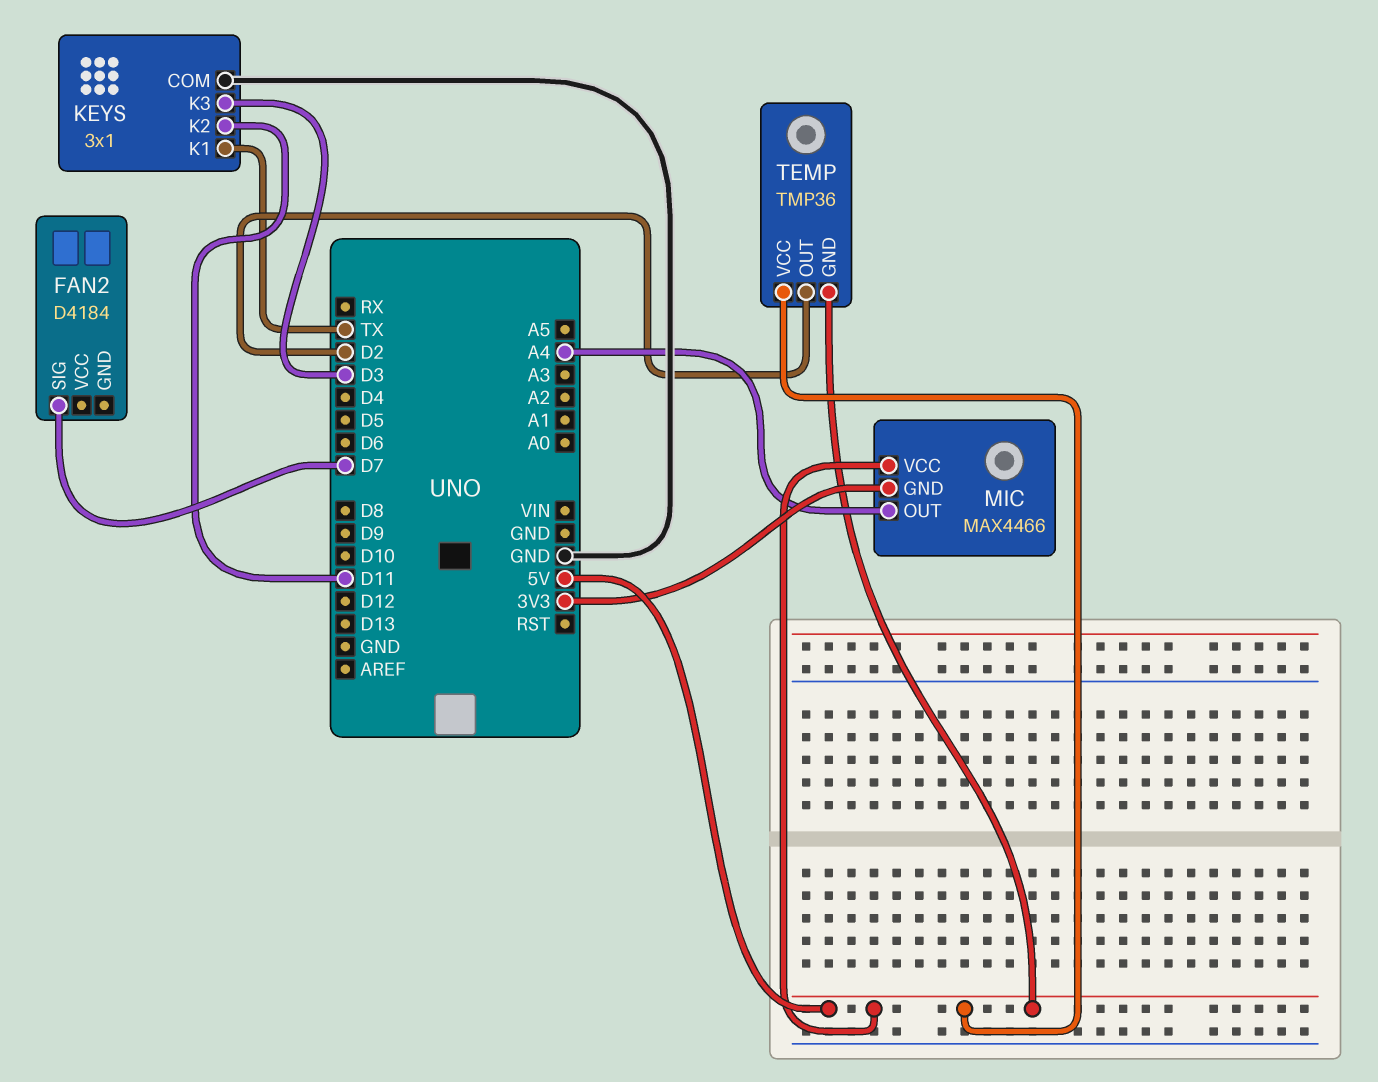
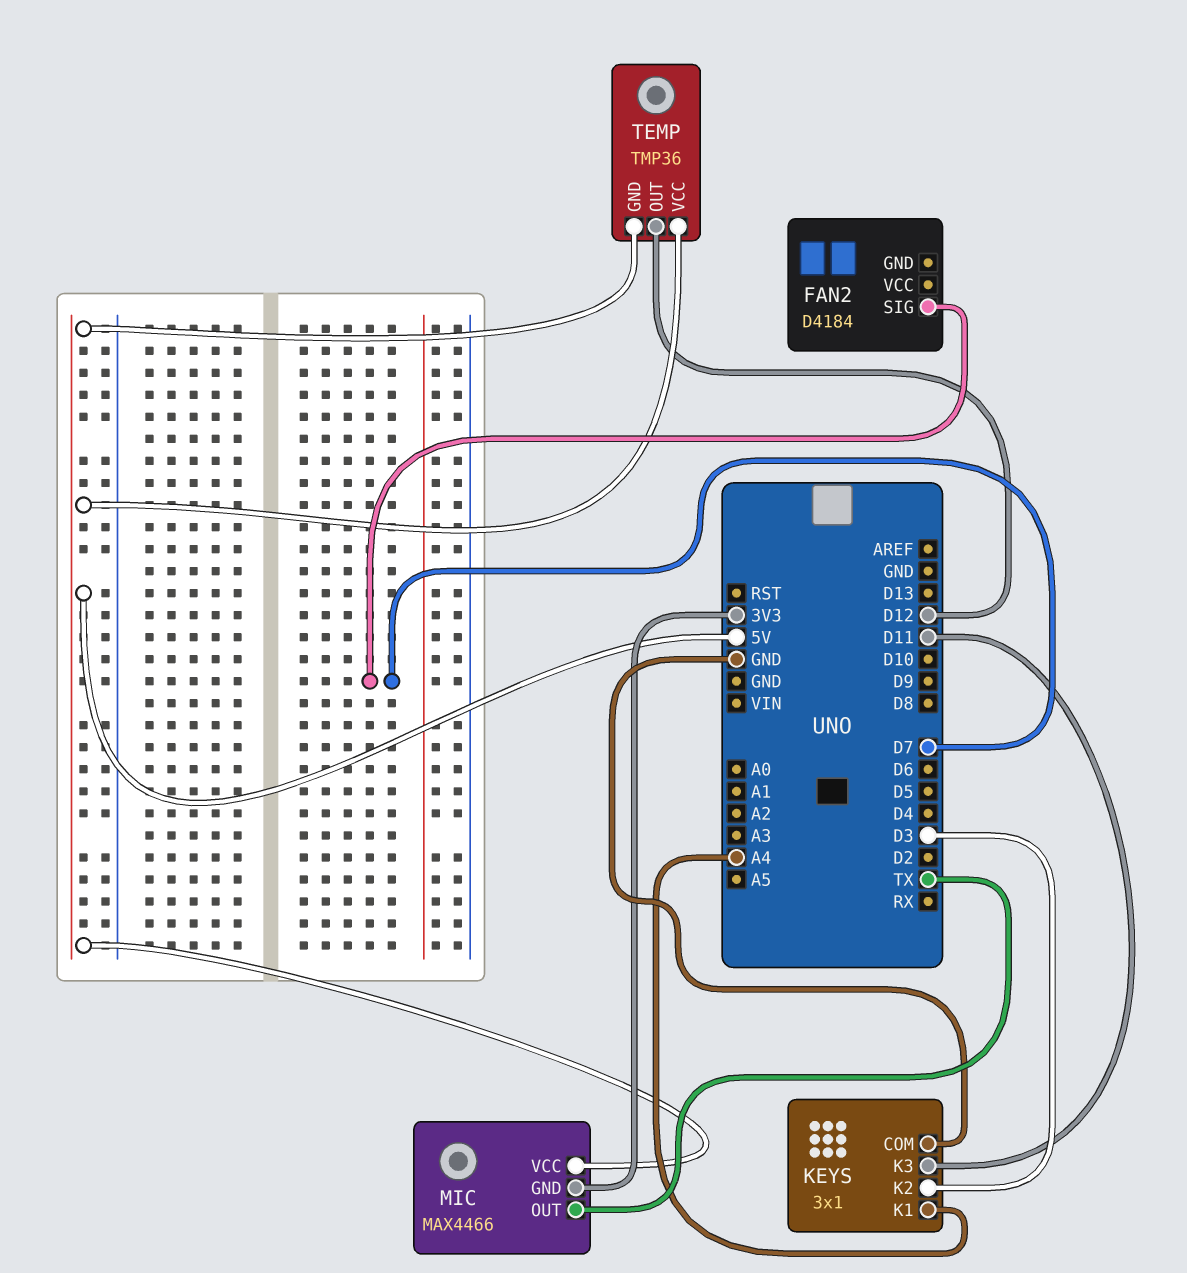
KEYS pin K1: TX -> A4
KEYS pin K2: D11 -> D3
KEYS pin K3: D3 -> D11
MIC pin OUT: A4 -> TX
TEMP pin OUT: D2 -> D12

